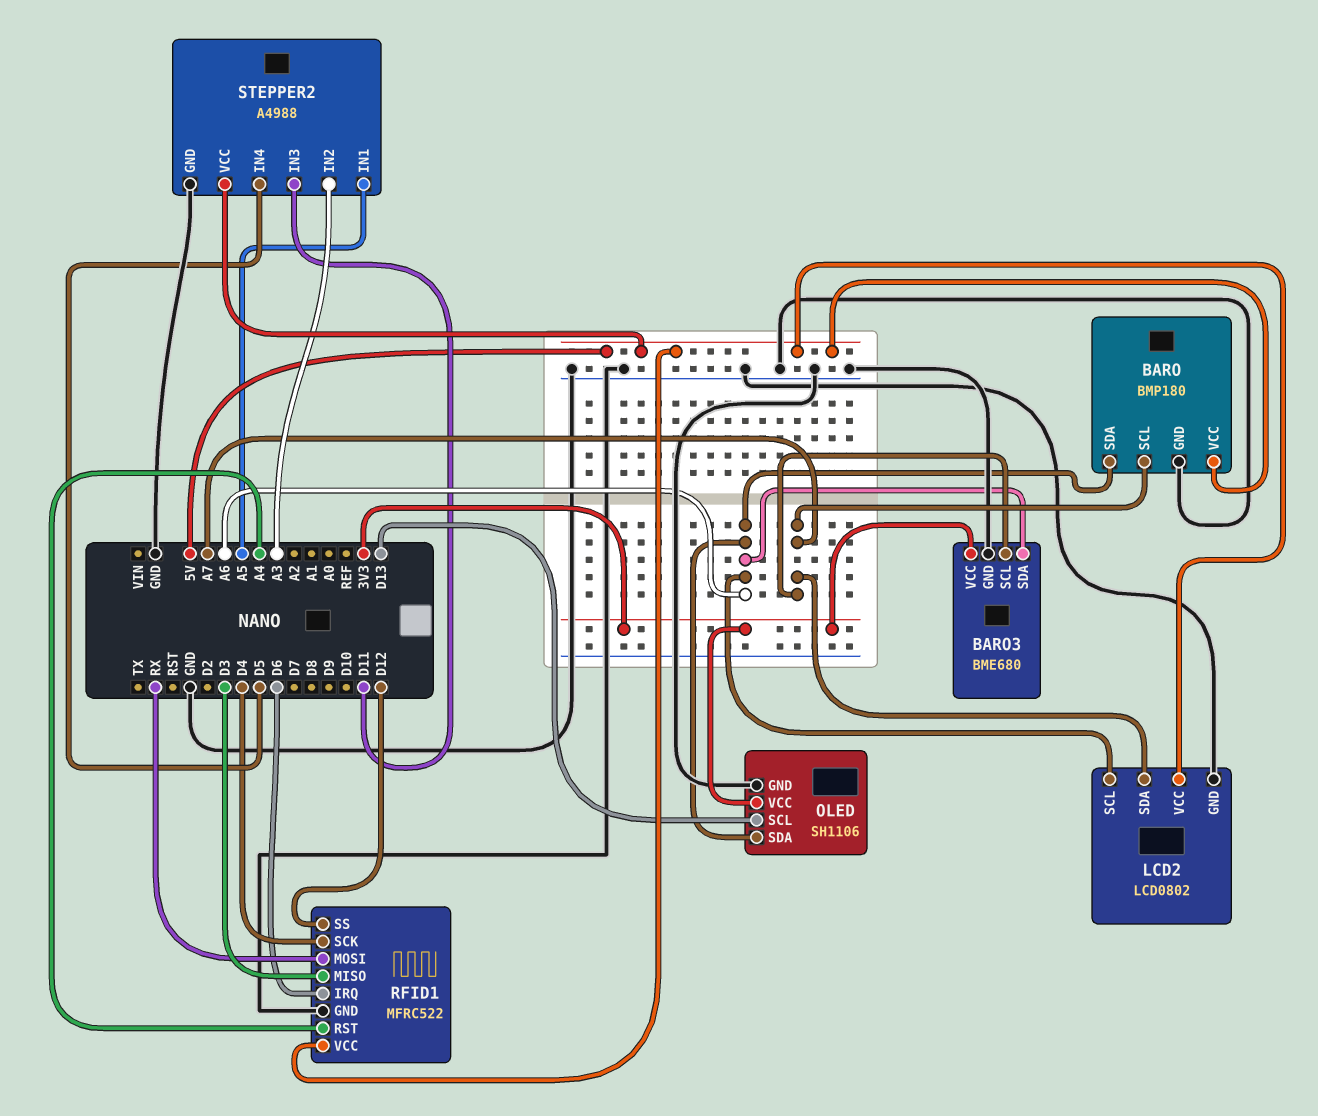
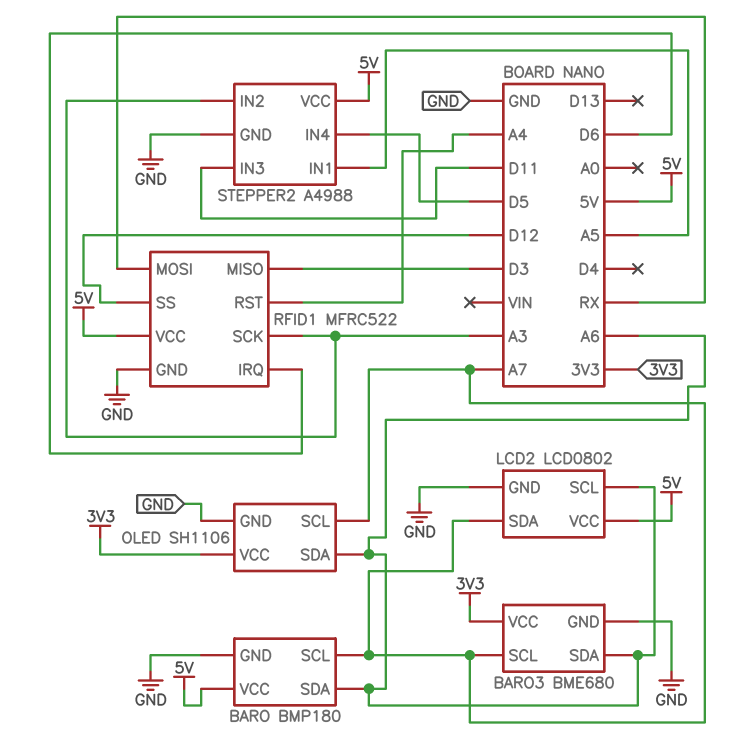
OLED pin SCL: D13 -> A7
RFID1 pin SCK: D4 -> A3

